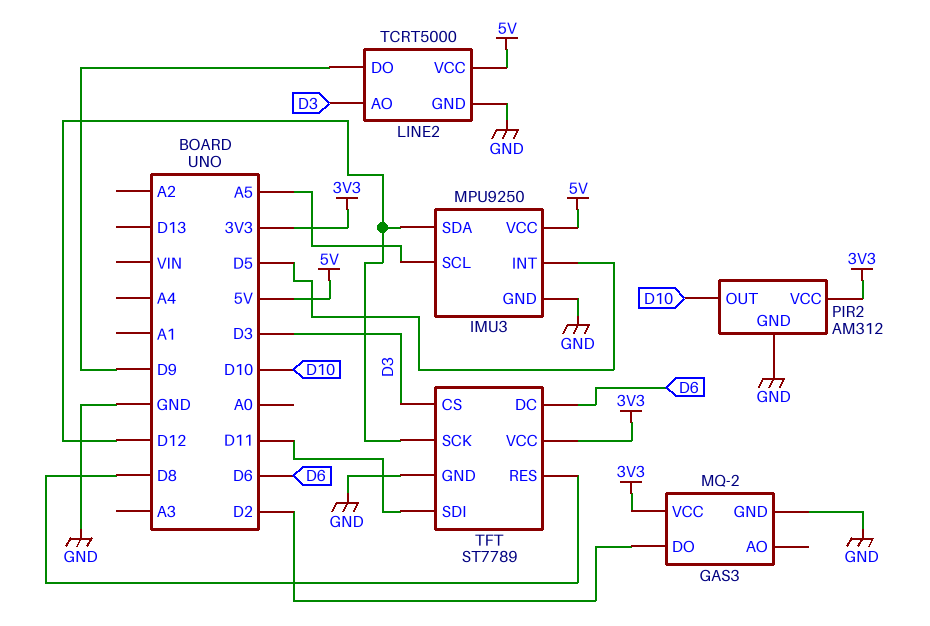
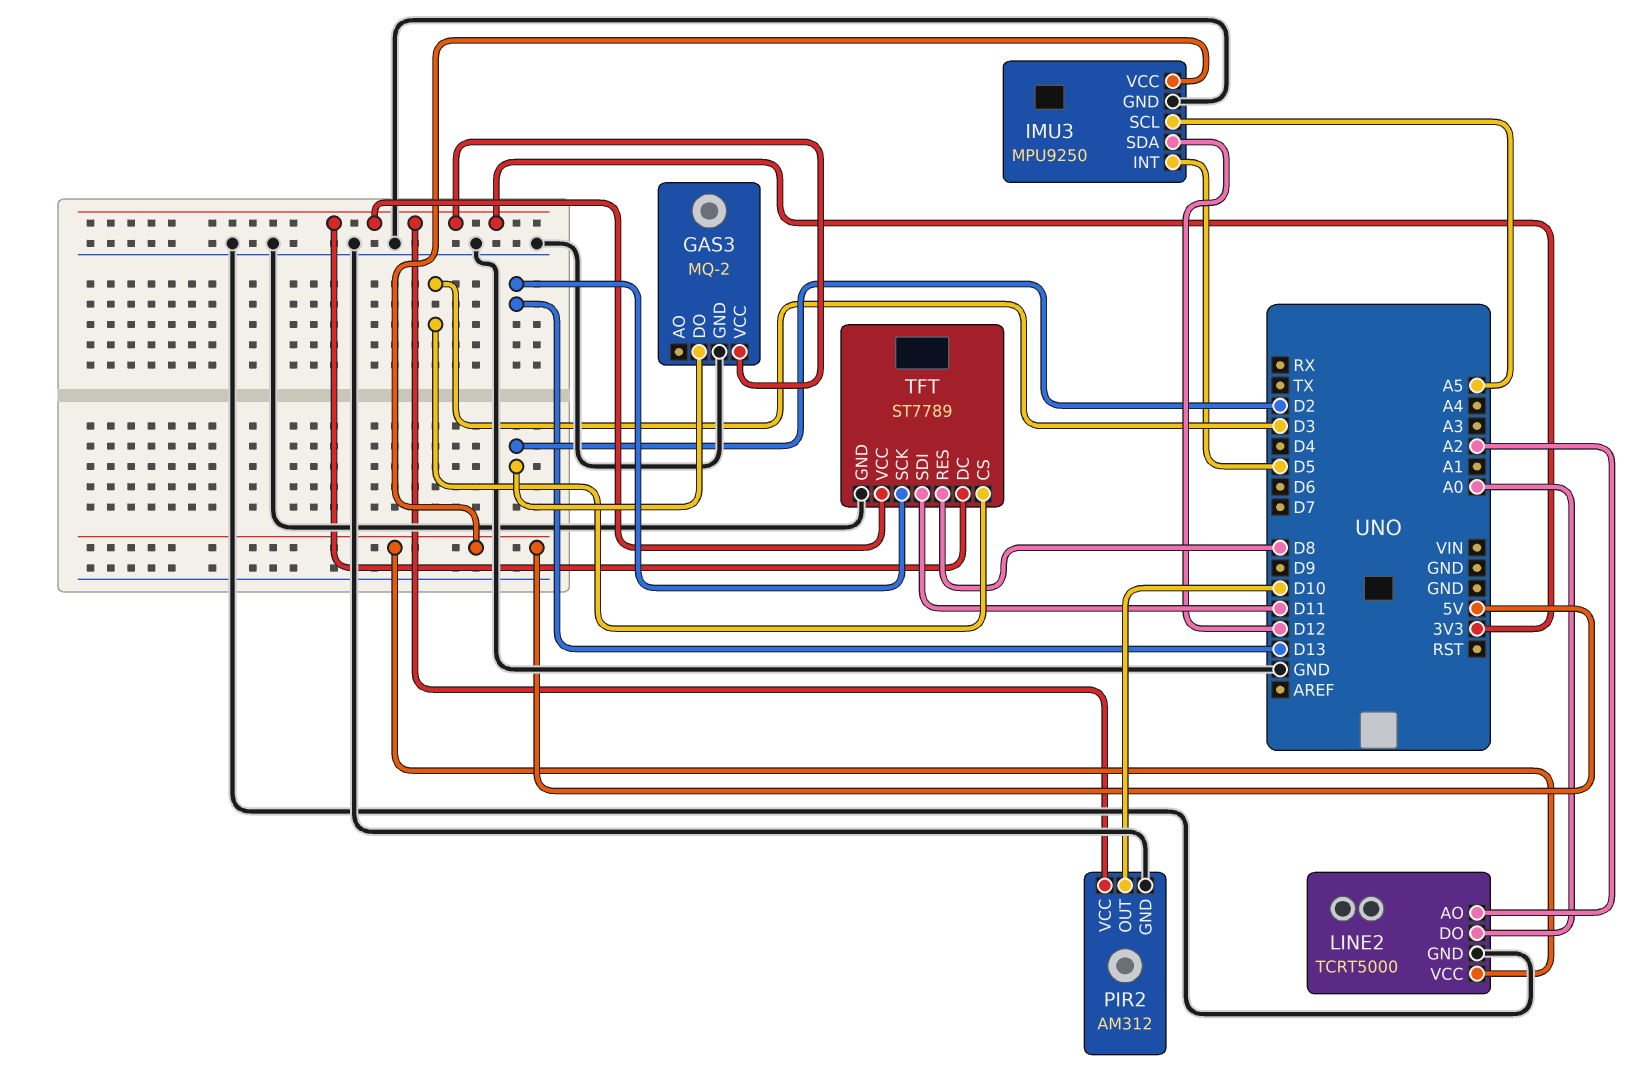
LINE2 pin AO: D3 -> A2
LINE2 pin DO: D9 -> A0
TFT pin DC: D6 -> 3V3
TFT pin SCK: D12 -> D13

